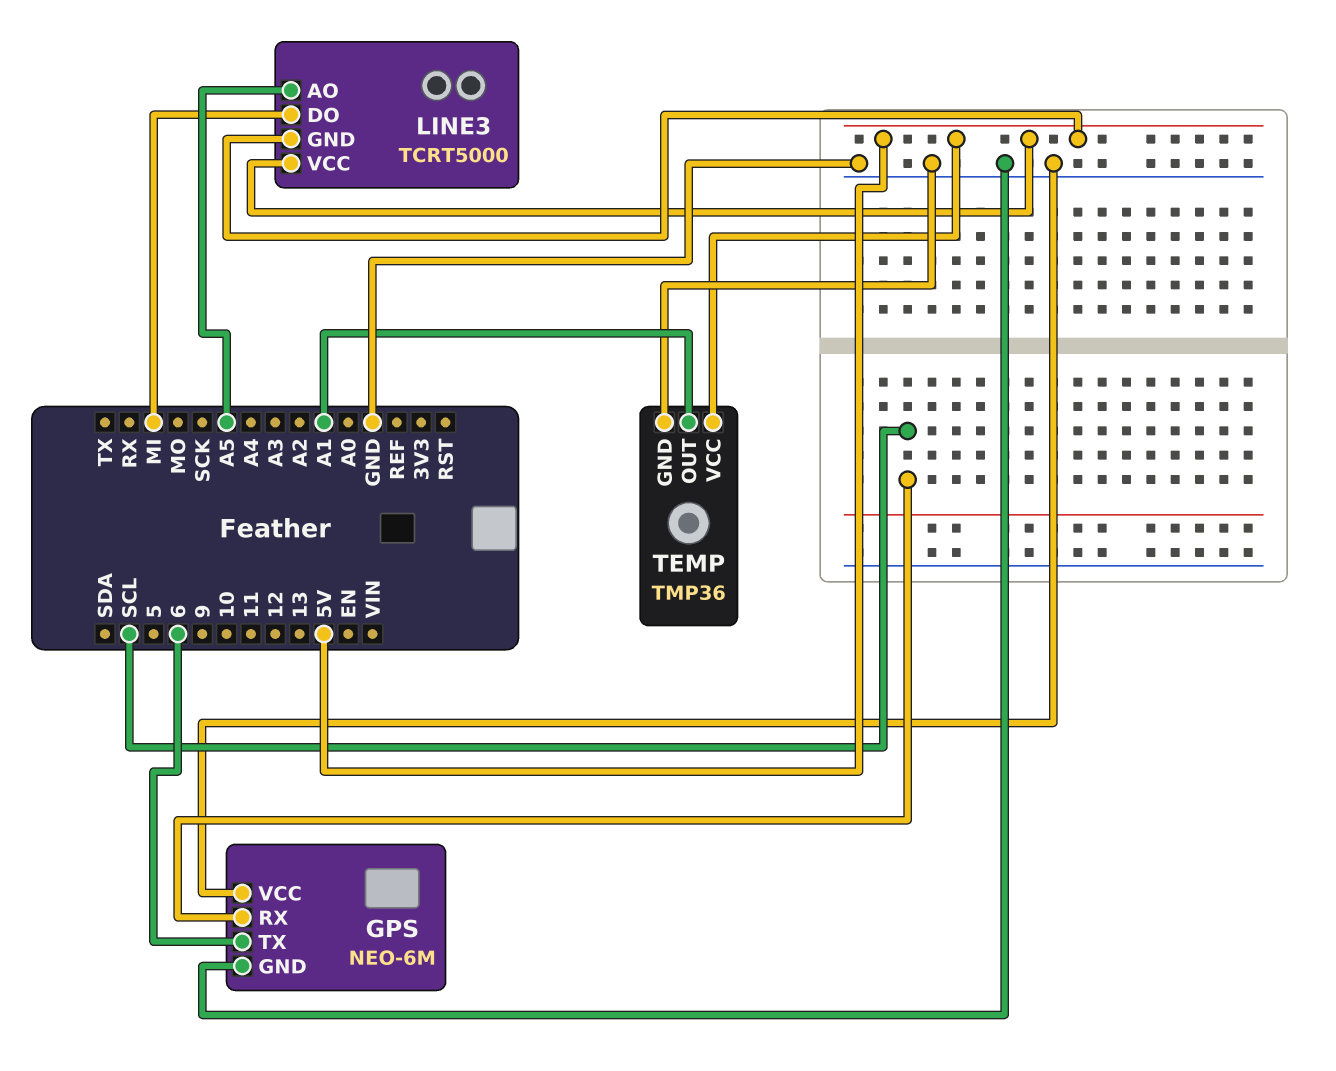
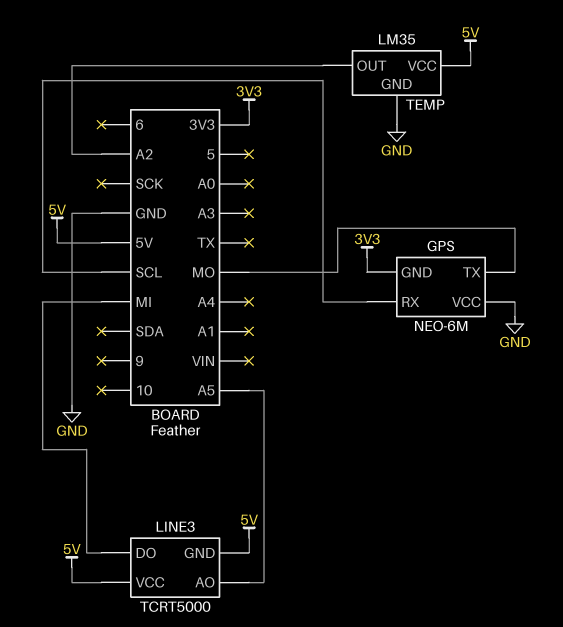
GPS pin GND: GND -> 3V3
GPS pin TX: 6 -> MO
TEMP: TMP36 -> LM35
TEMP pin OUT: A1 -> A2

